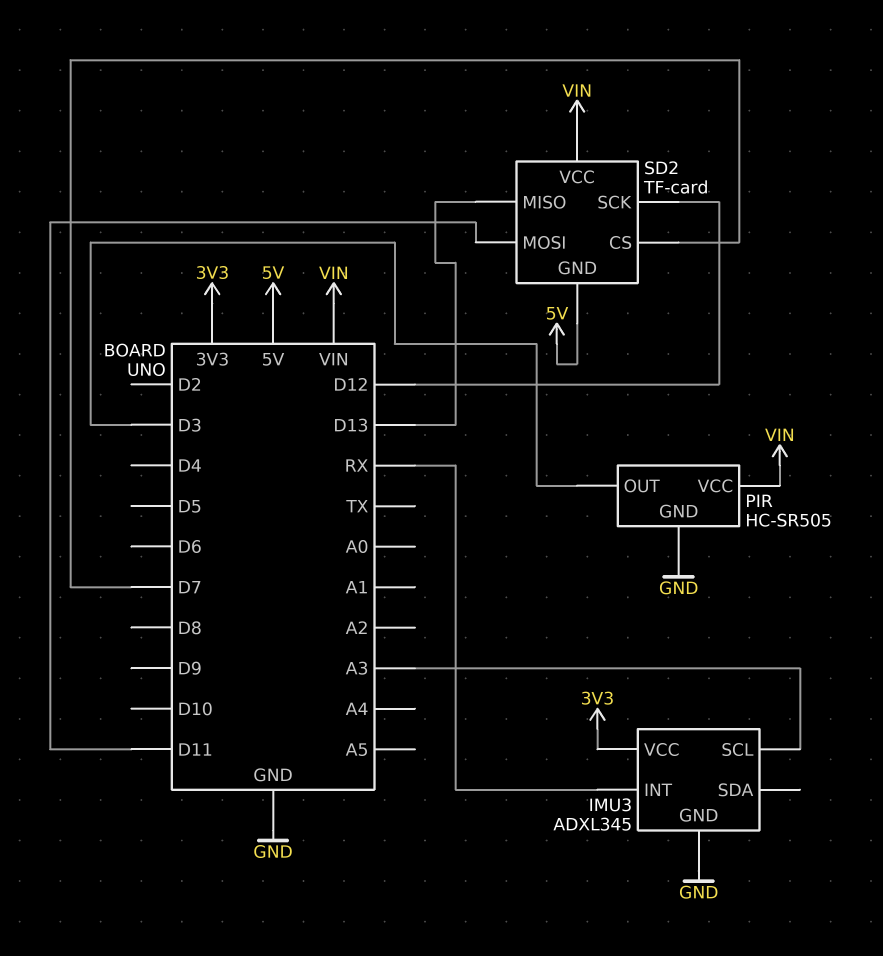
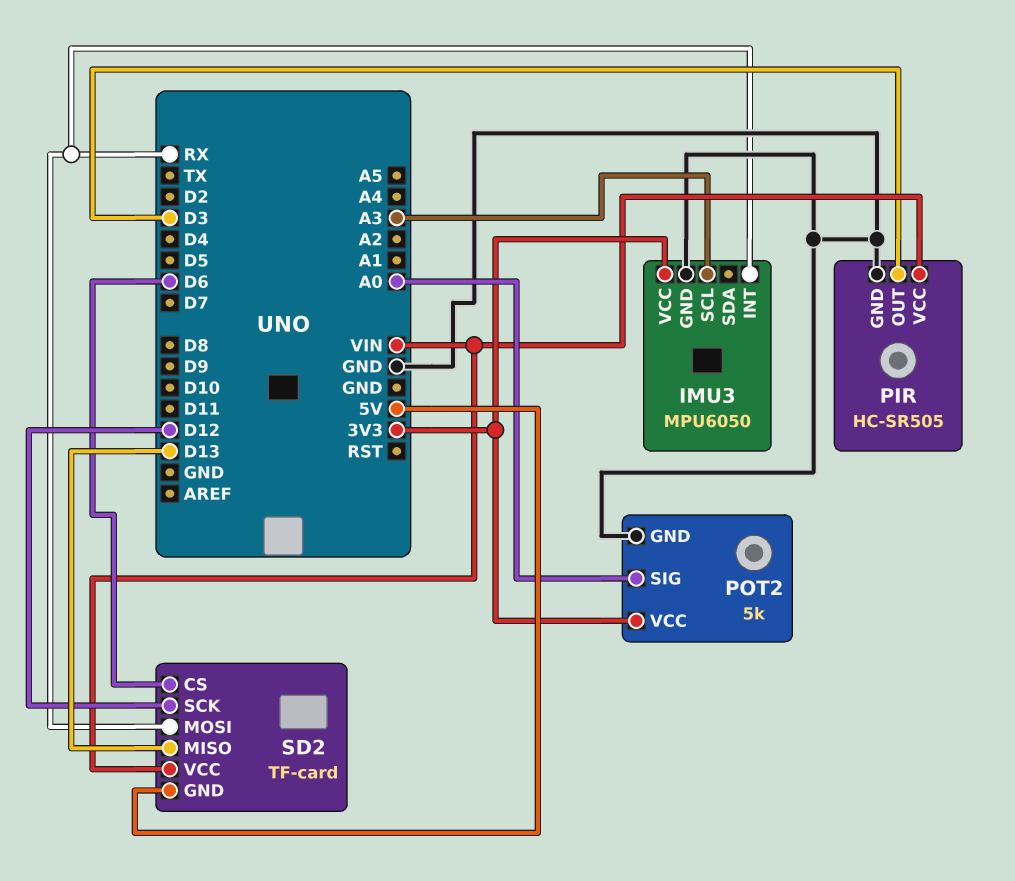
IMU3: ADXL345 -> MPU6050
POT2: none -> 5k
POT2 pin GND: none -> GND
POT2 pin SIG: none -> A0
POT2 pin VCC: none -> 3V3
SD2 pin CS: D7 -> D6
SD2 pin MOSI: D11 -> RX

